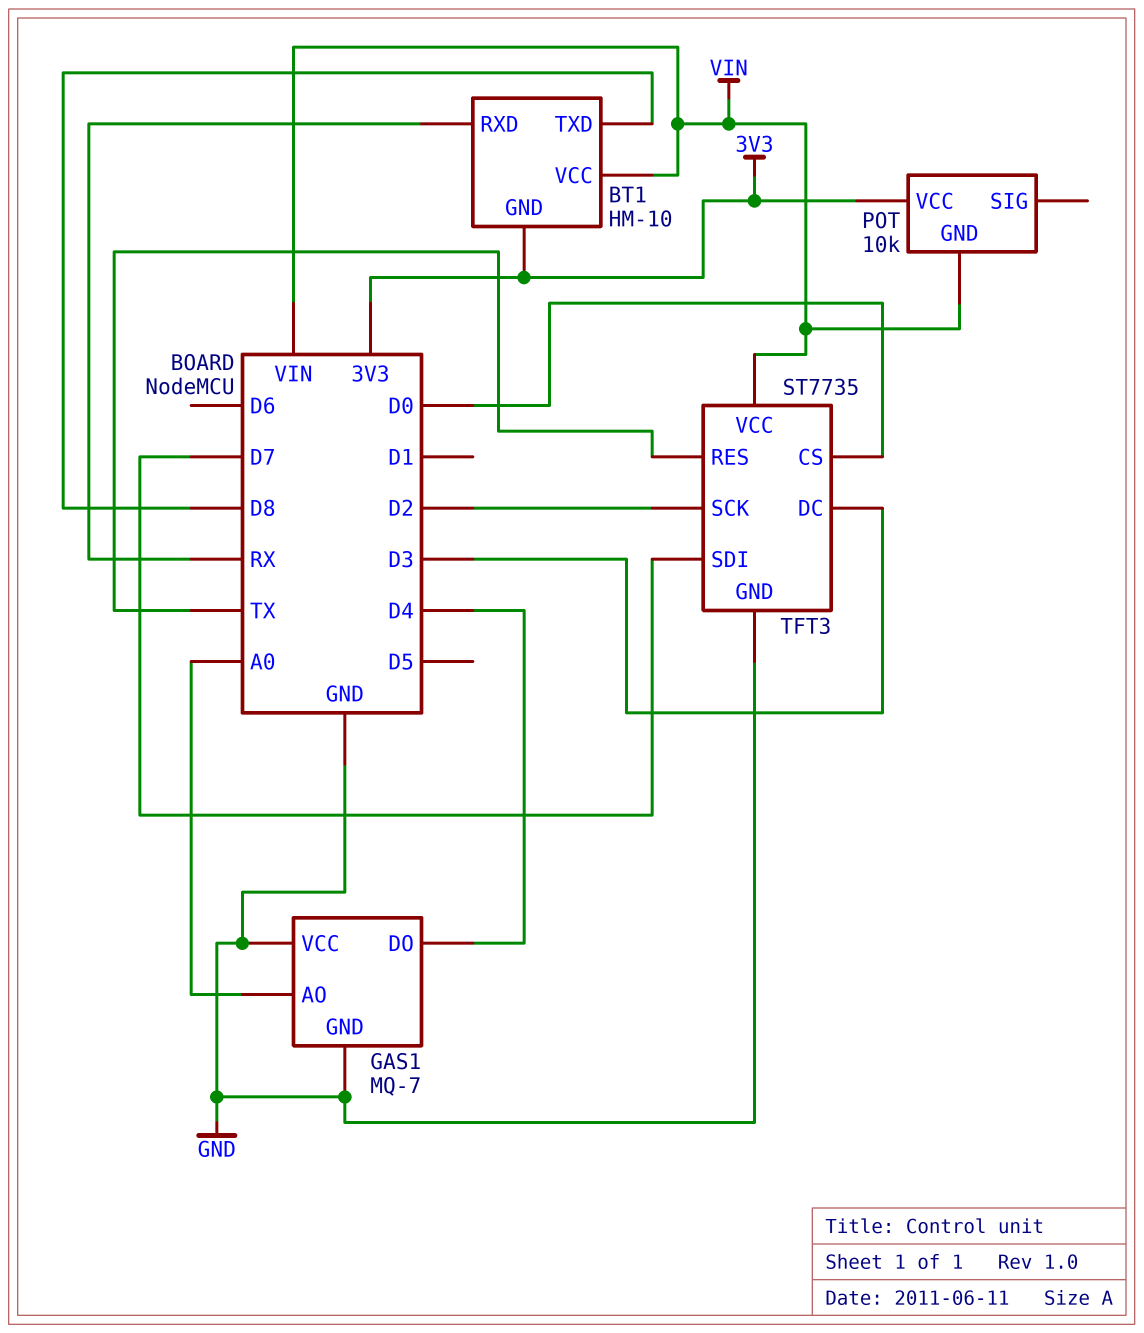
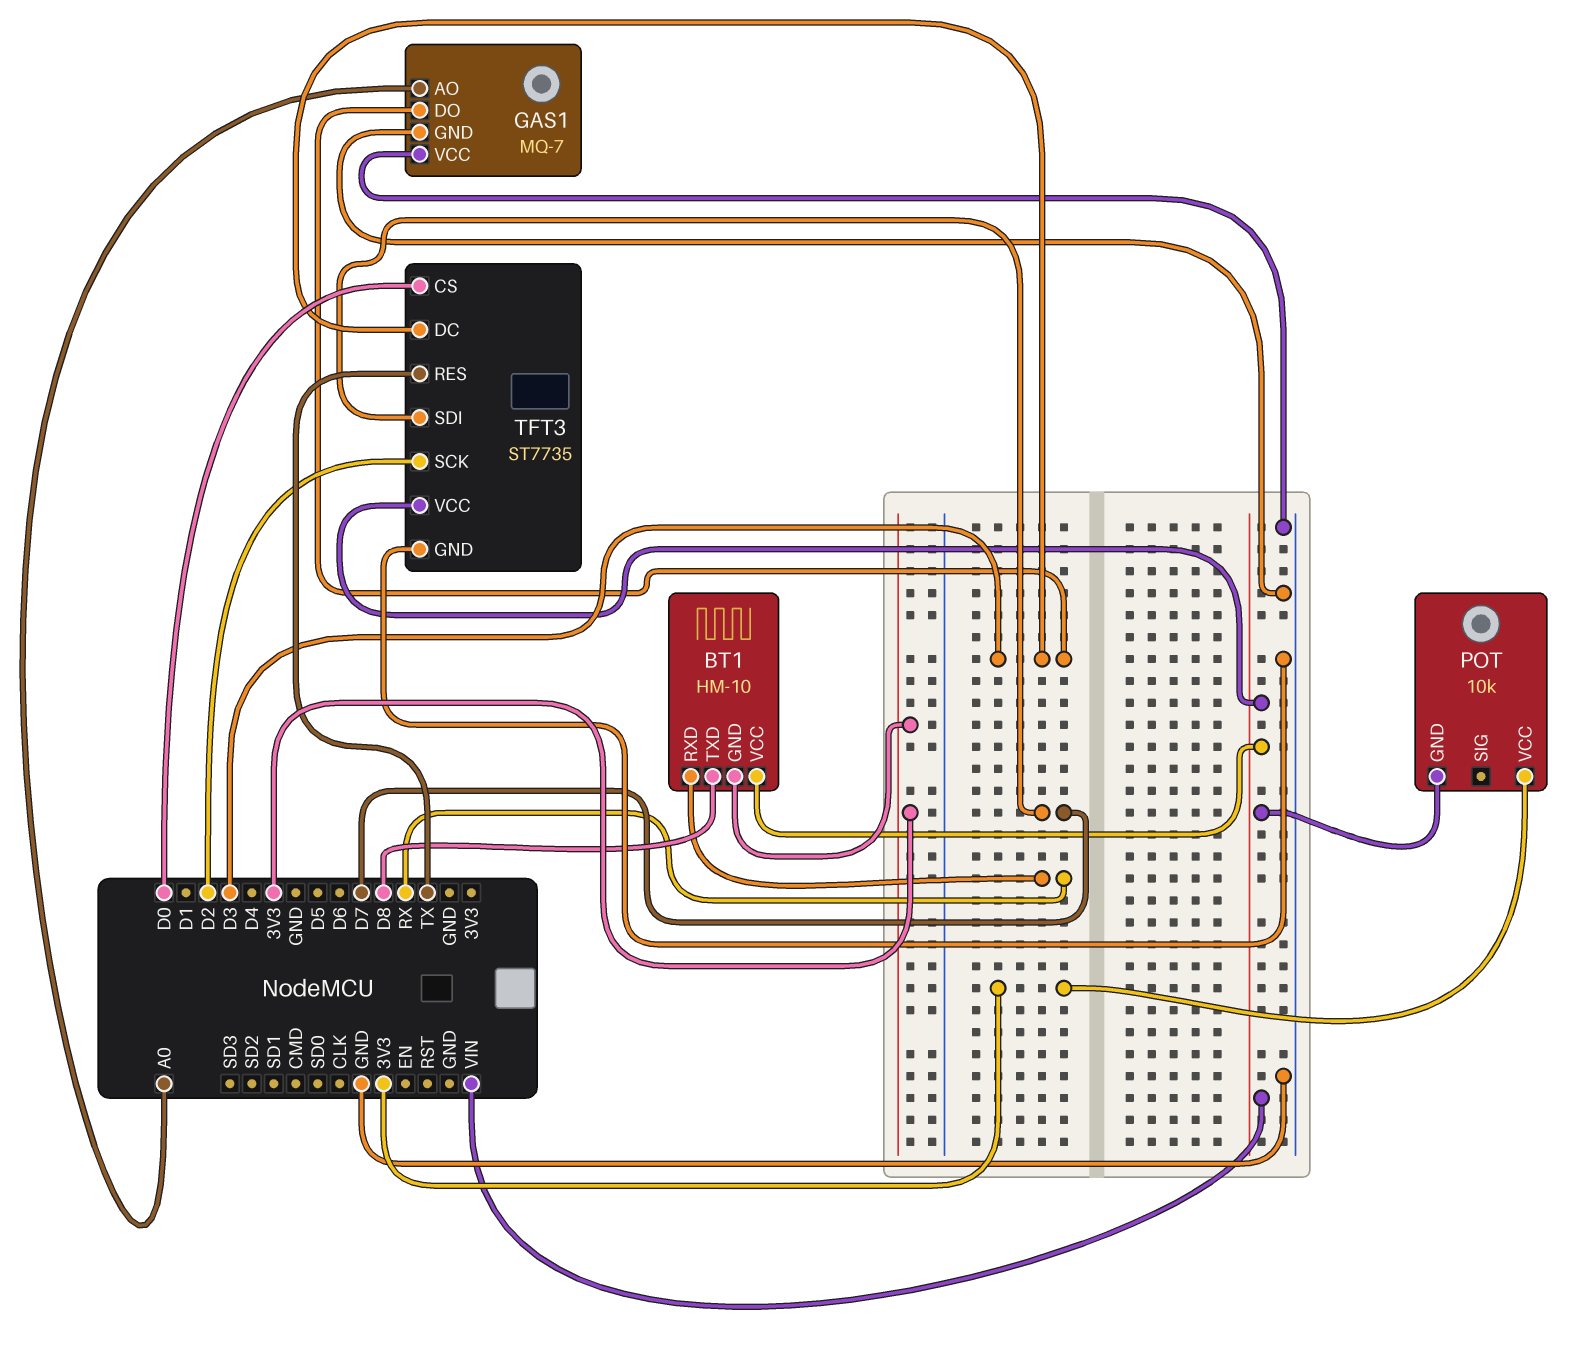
GAS1 pin DO: D4 -> D3

